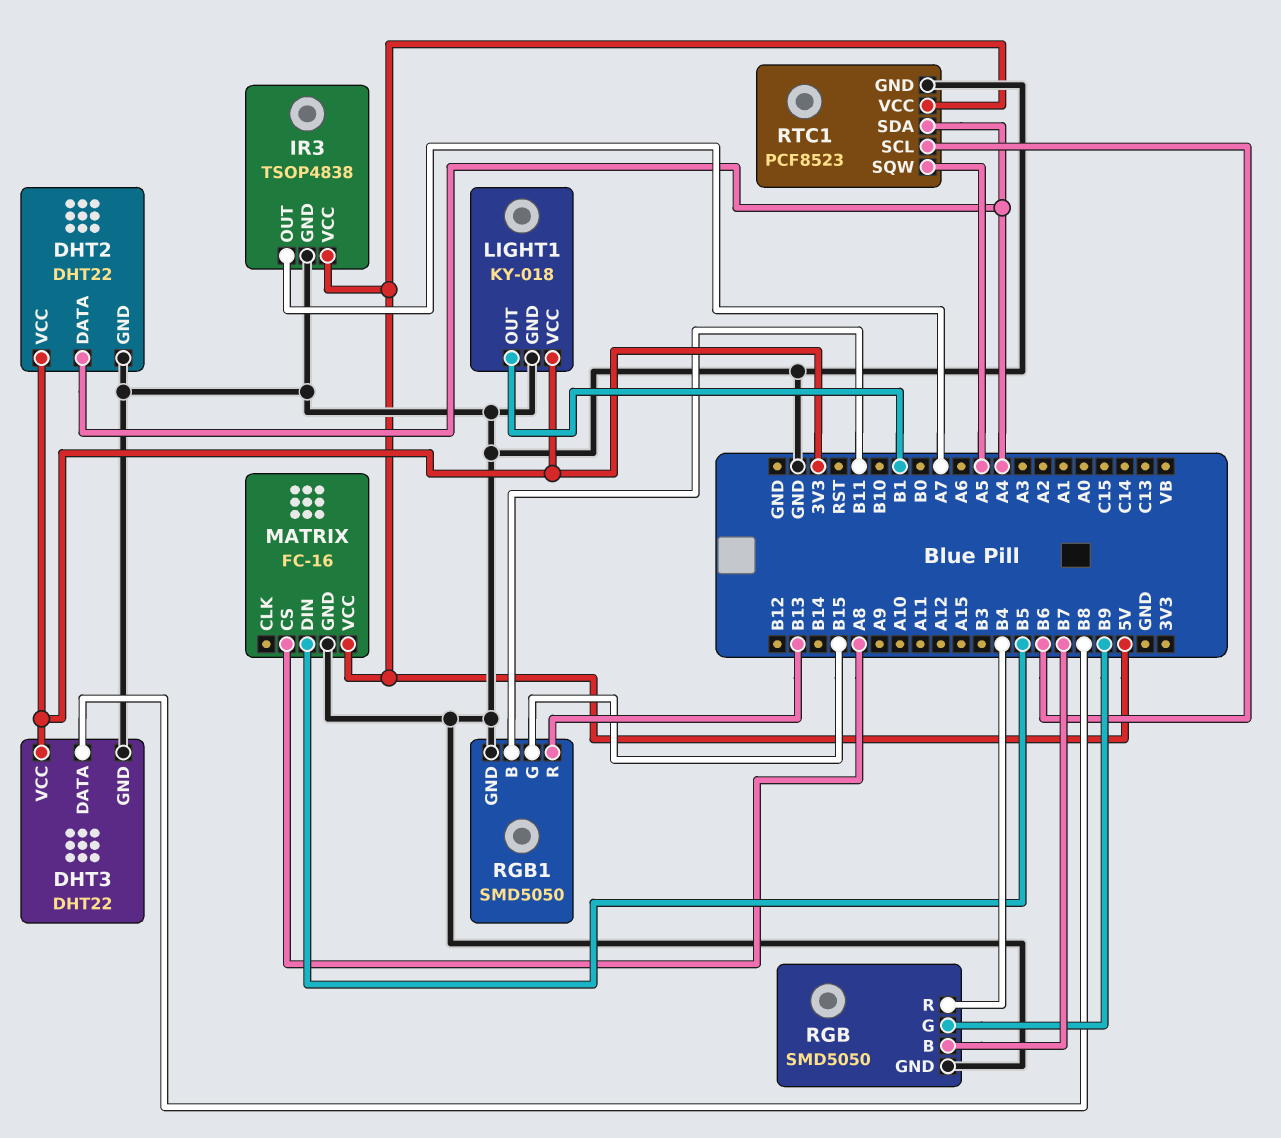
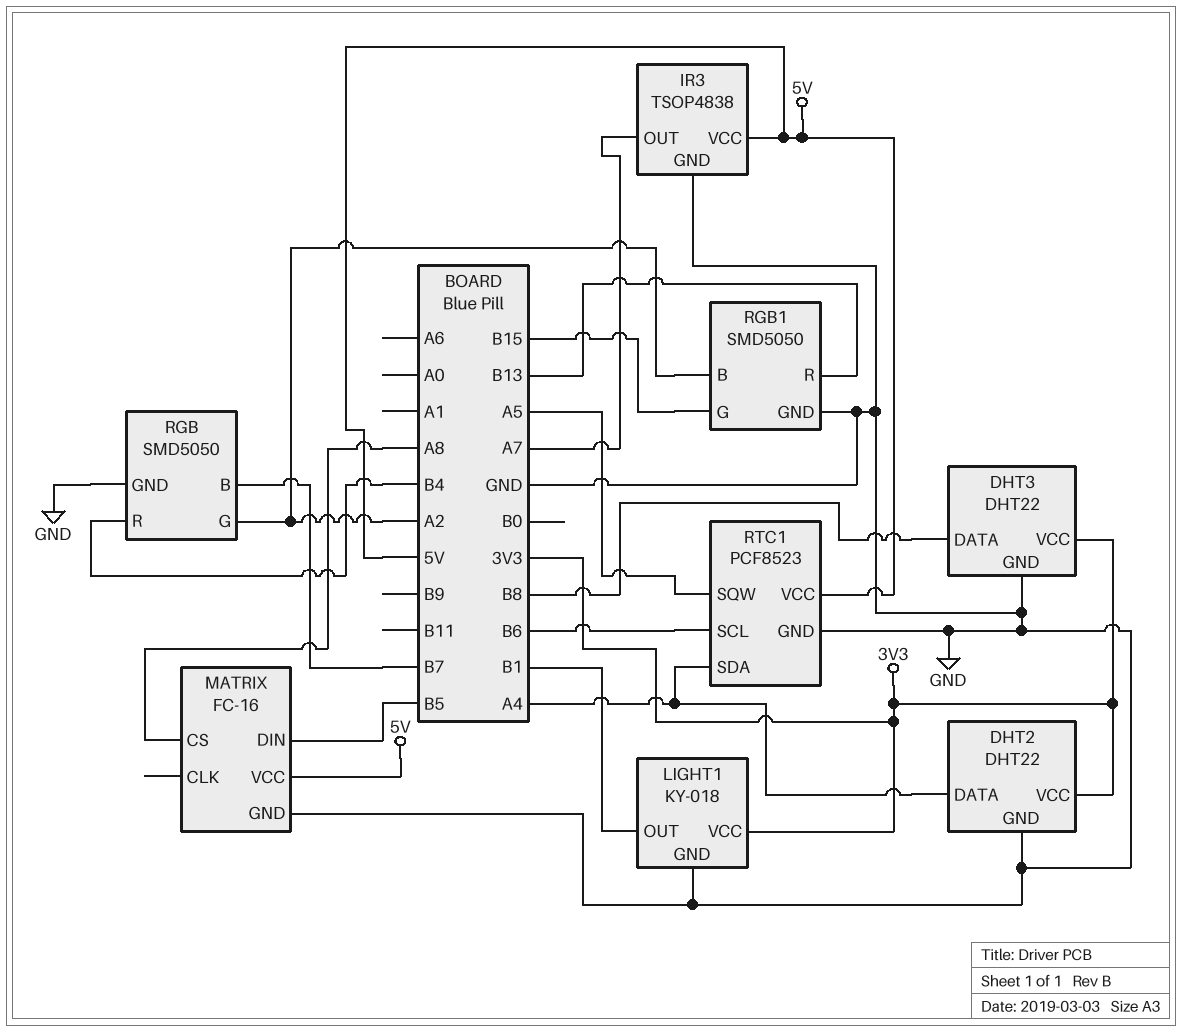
RGB pin G: B9 -> A2
RGB1 pin B: B11 -> A2

